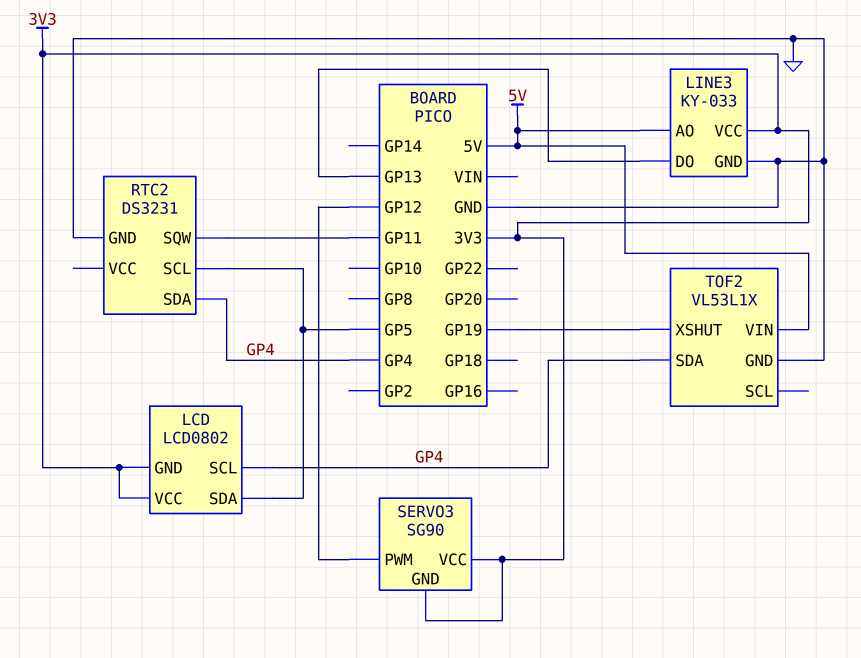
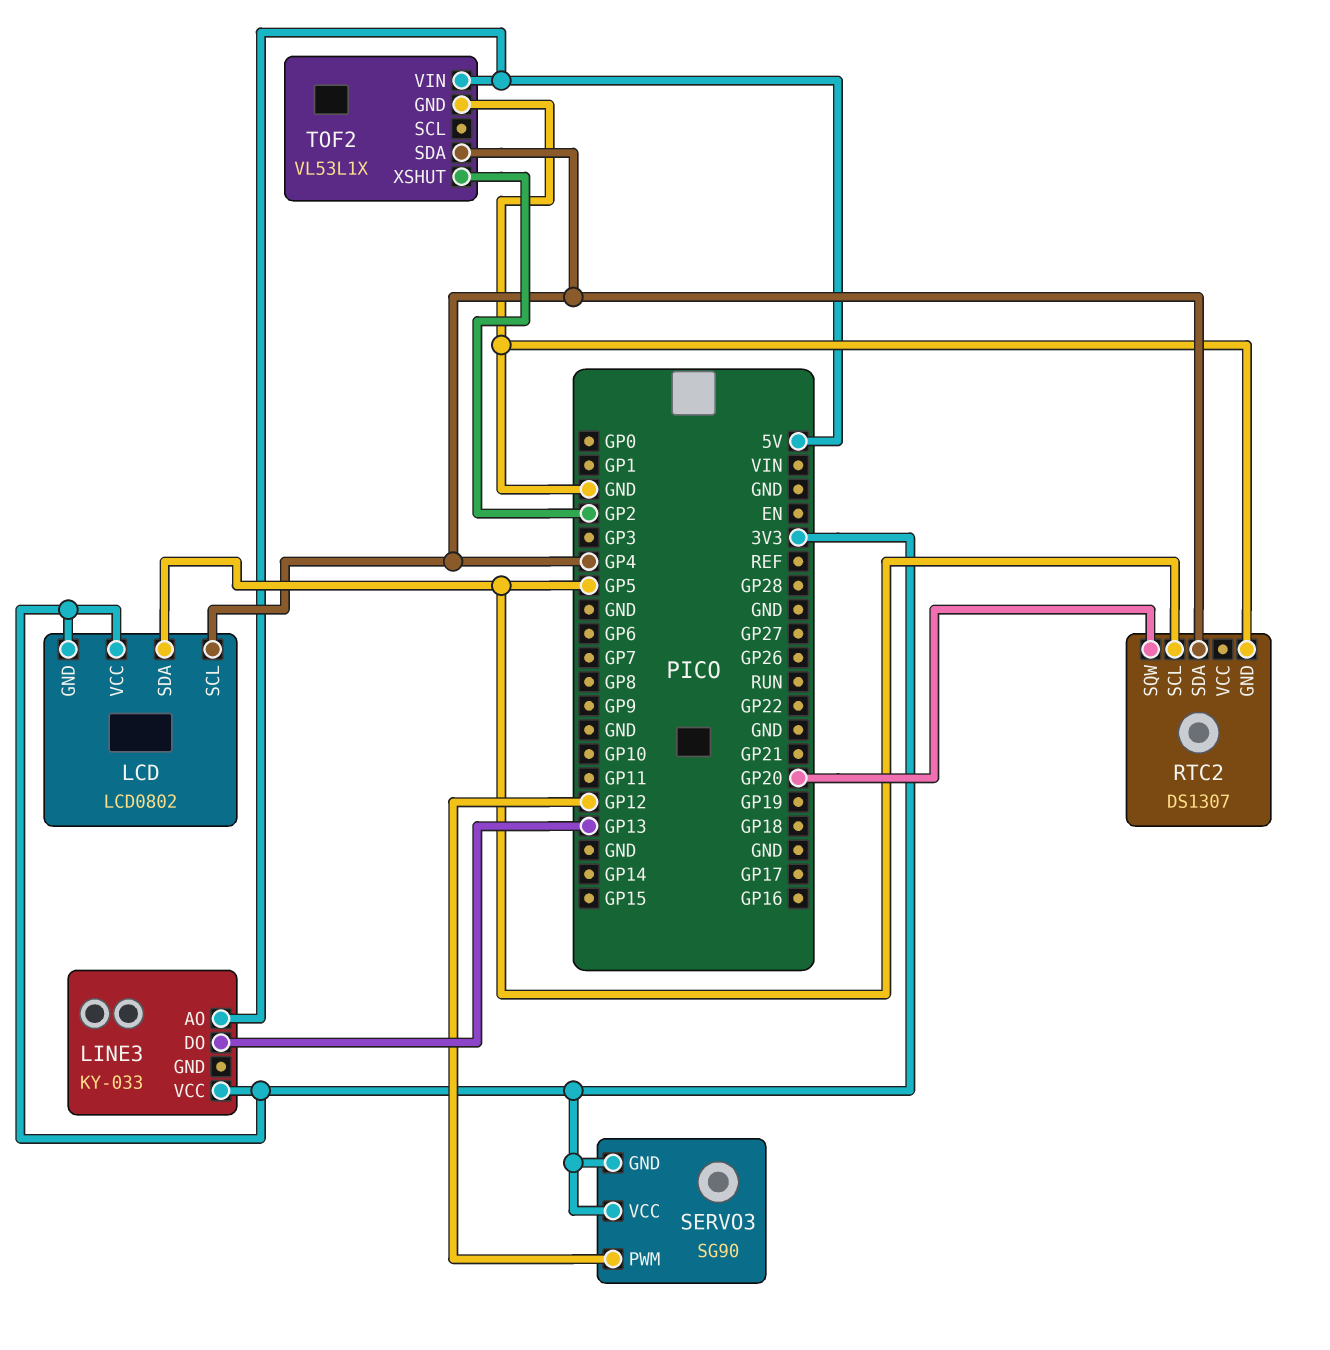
LINE3 pin GND: GND -> none
RTC2: DS3231 -> DS1307
RTC2 pin SQW: GP11 -> GP20
TOF2 pin XSHUT: GP19 -> GP2

